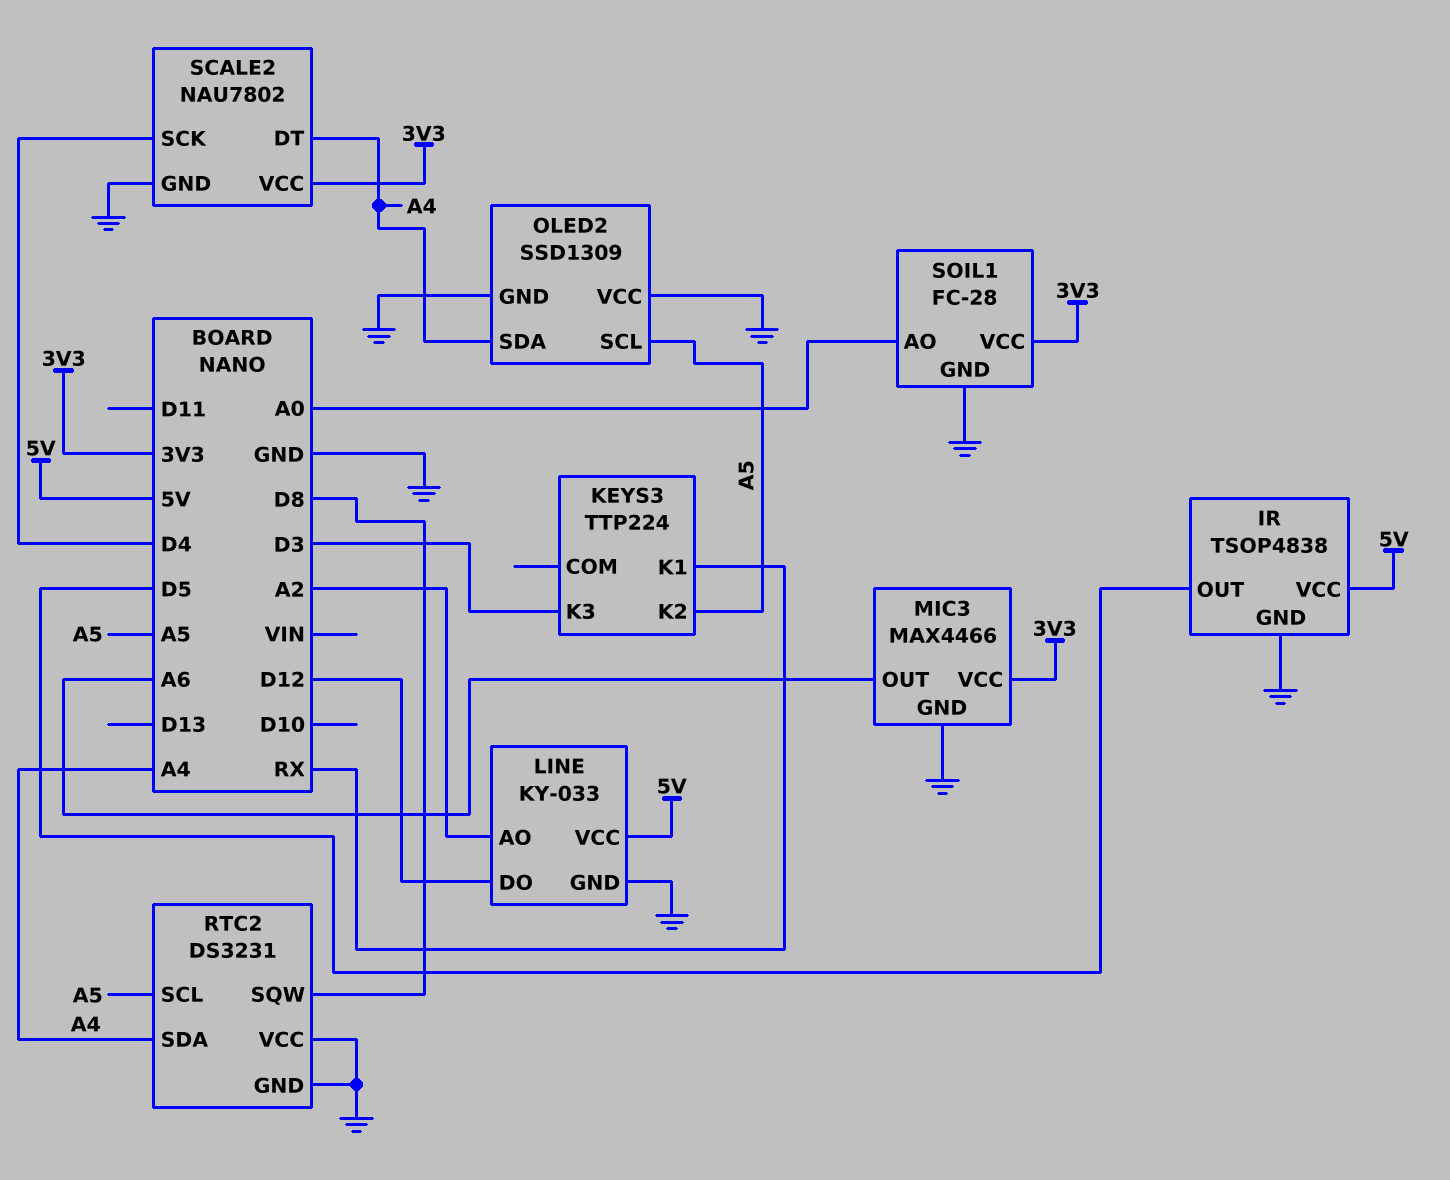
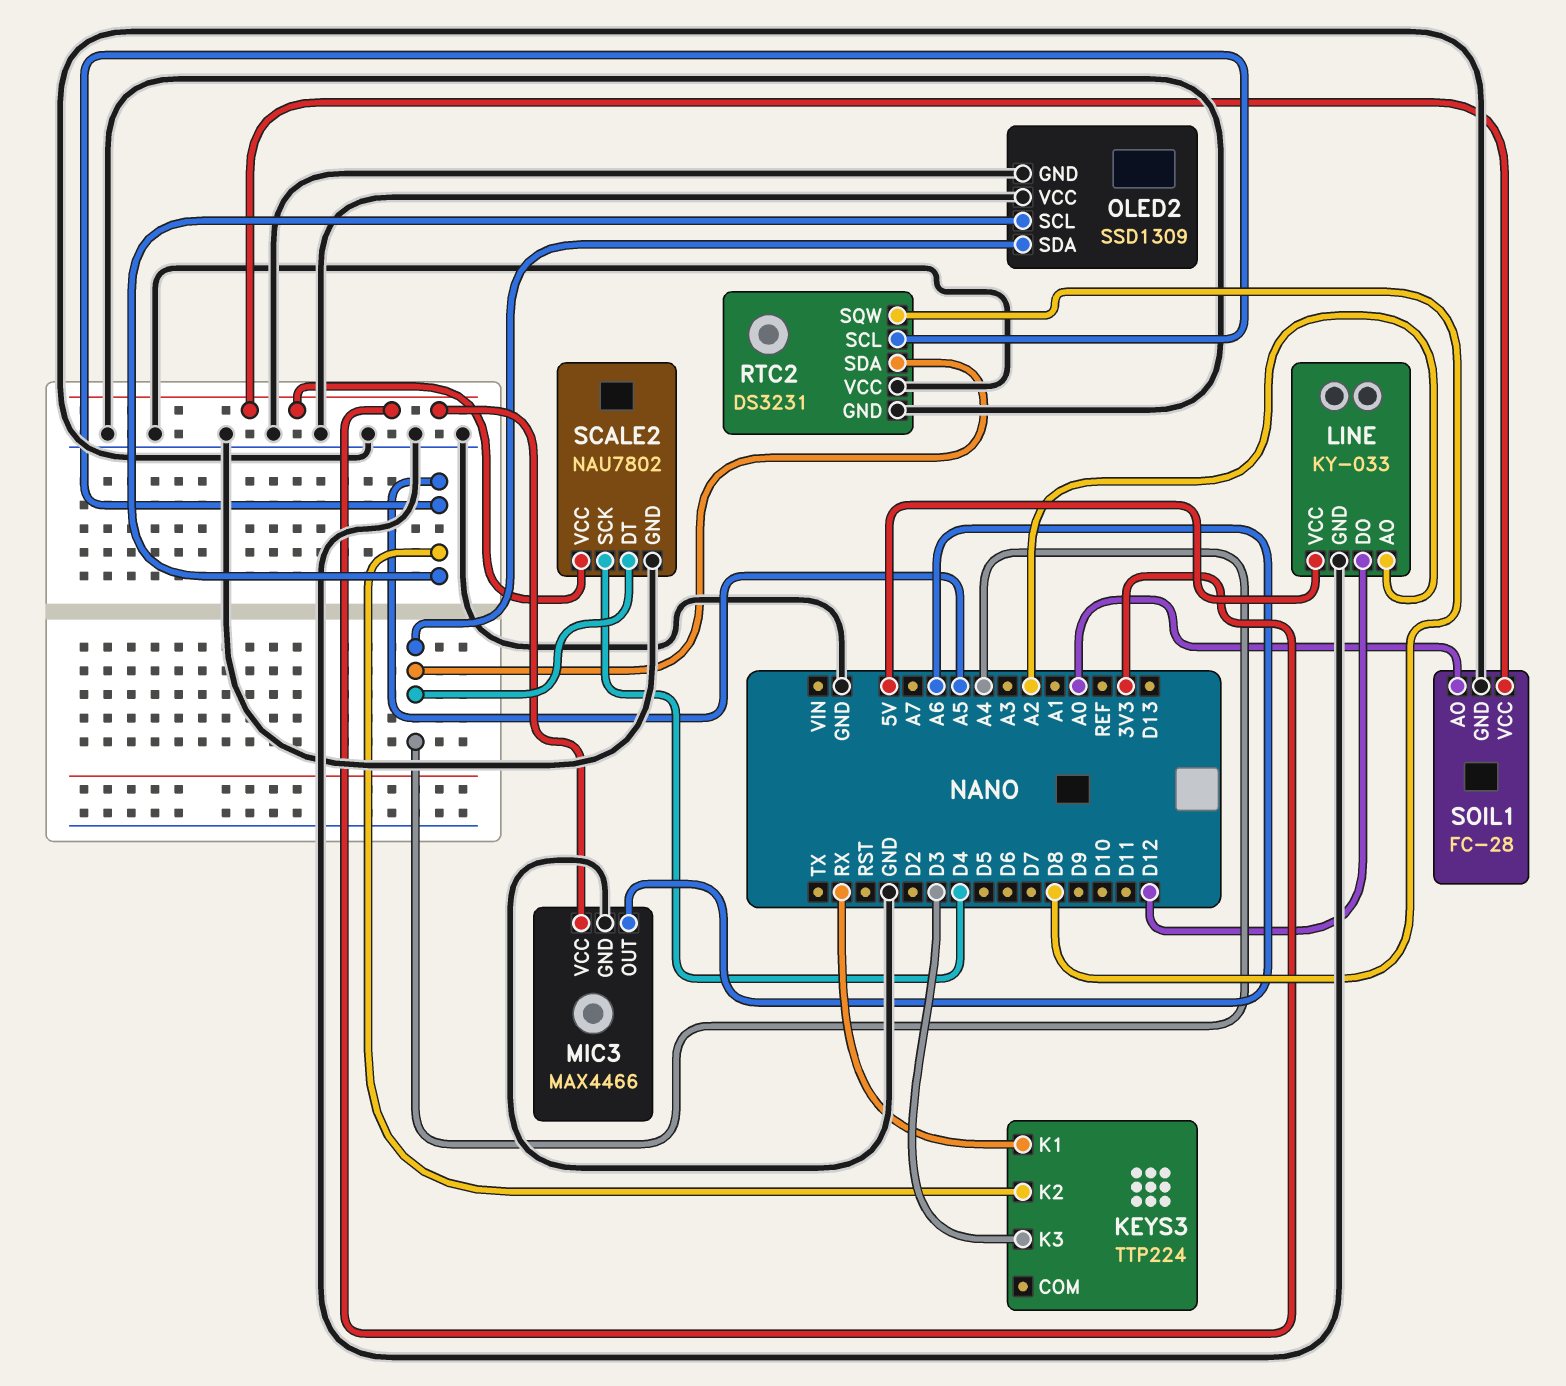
IR: TSOP4838 -> none
IR pin GND: GND -> none
IR pin OUT: D5 -> none
IR pin VCC: 5V -> none

